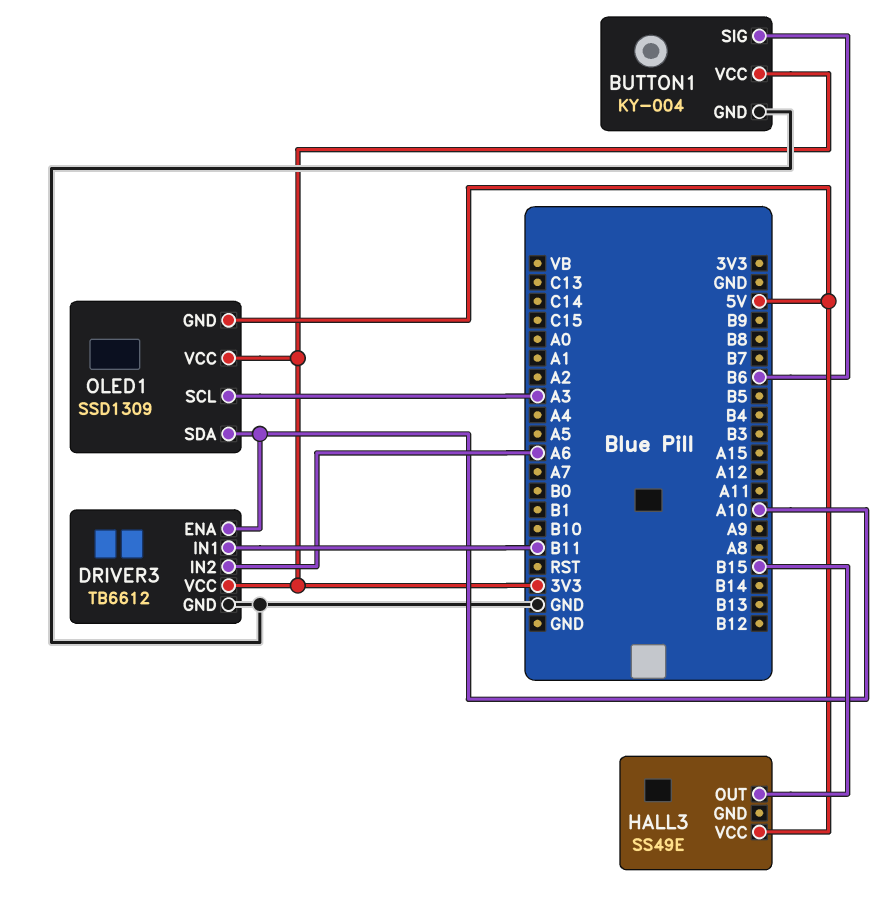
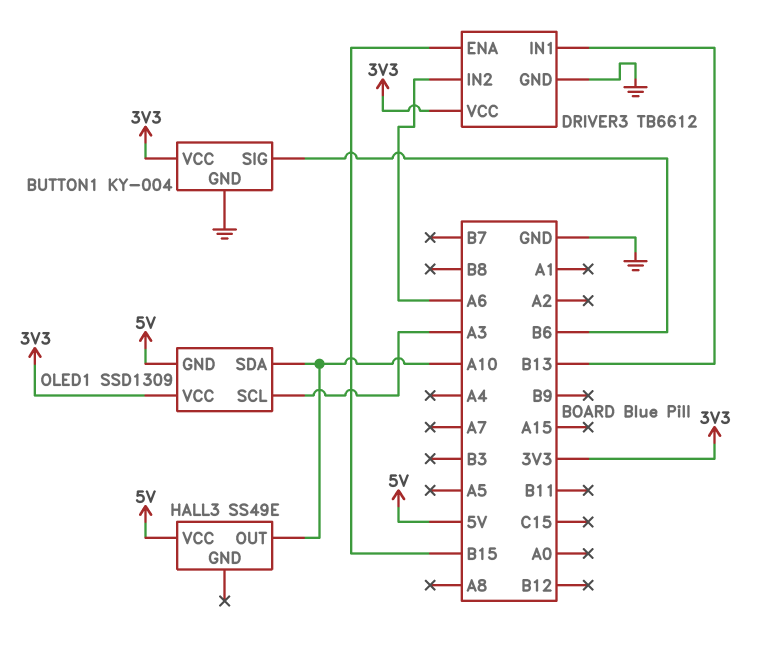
DRIVER3 pin ENA: A10 -> B15
DRIVER3 pin IN1: B11 -> B13
HALL3 pin OUT: B15 -> A10

